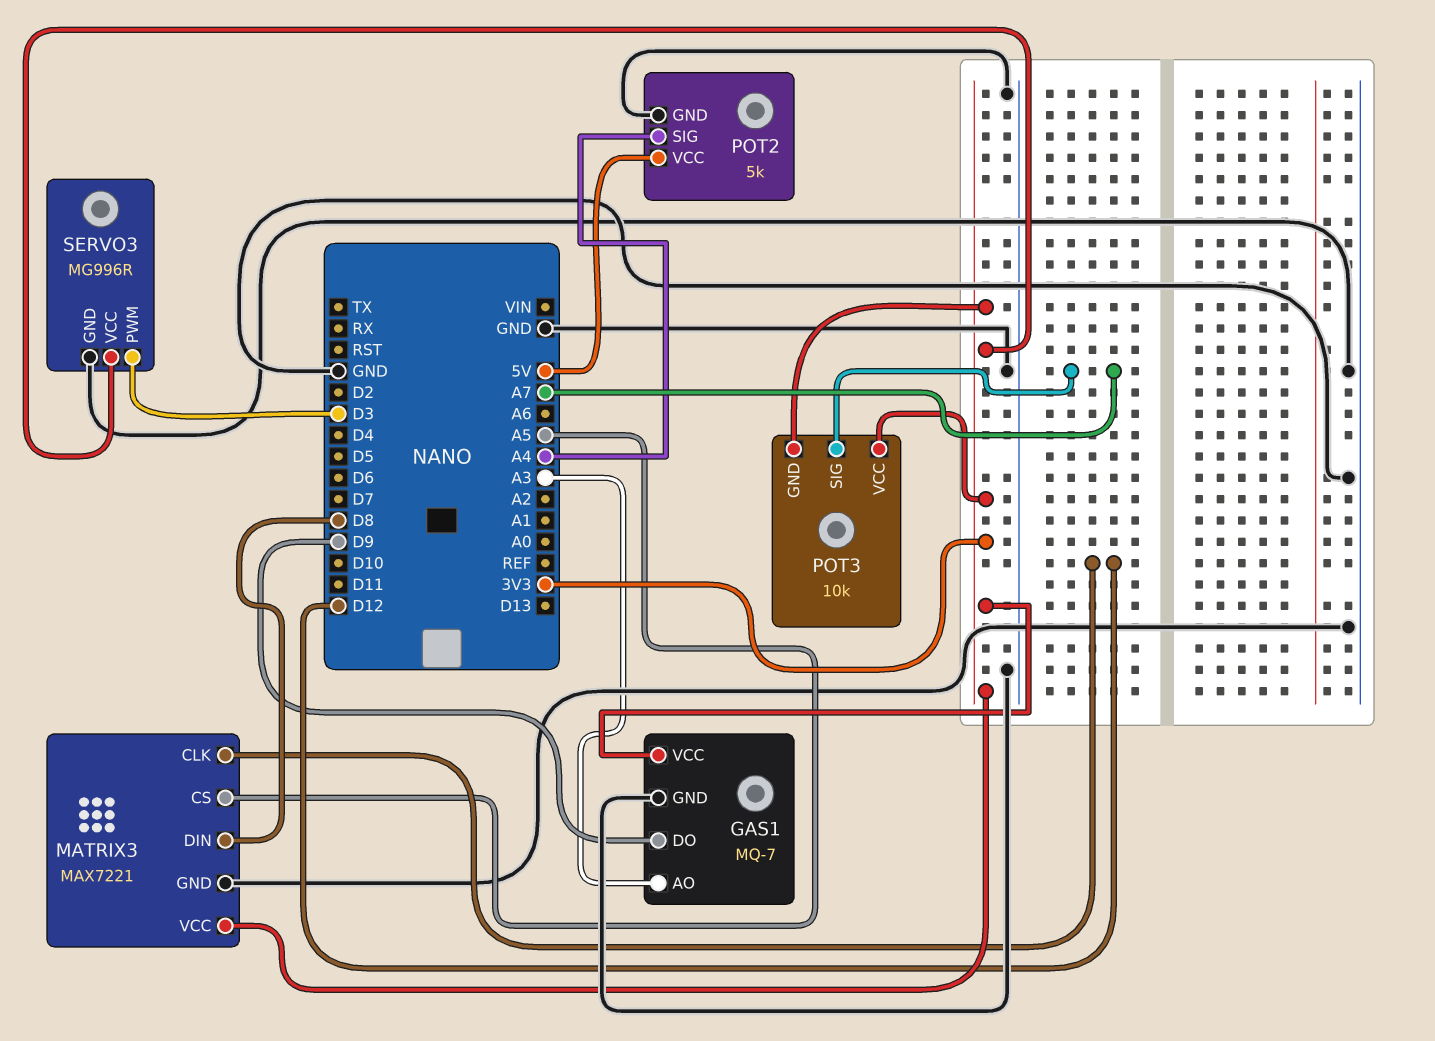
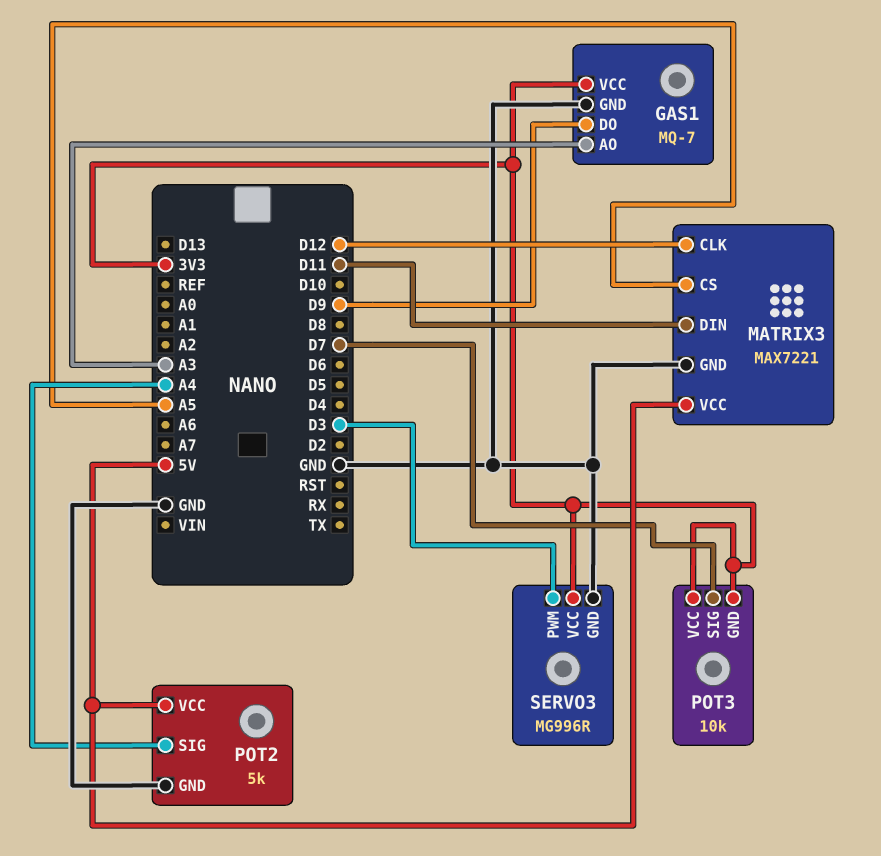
MATRIX3 pin DIN: D8 -> D11
MATRIX3 pin VCC: 3V3 -> 5V
POT3 pin SIG: A7 -> D7

